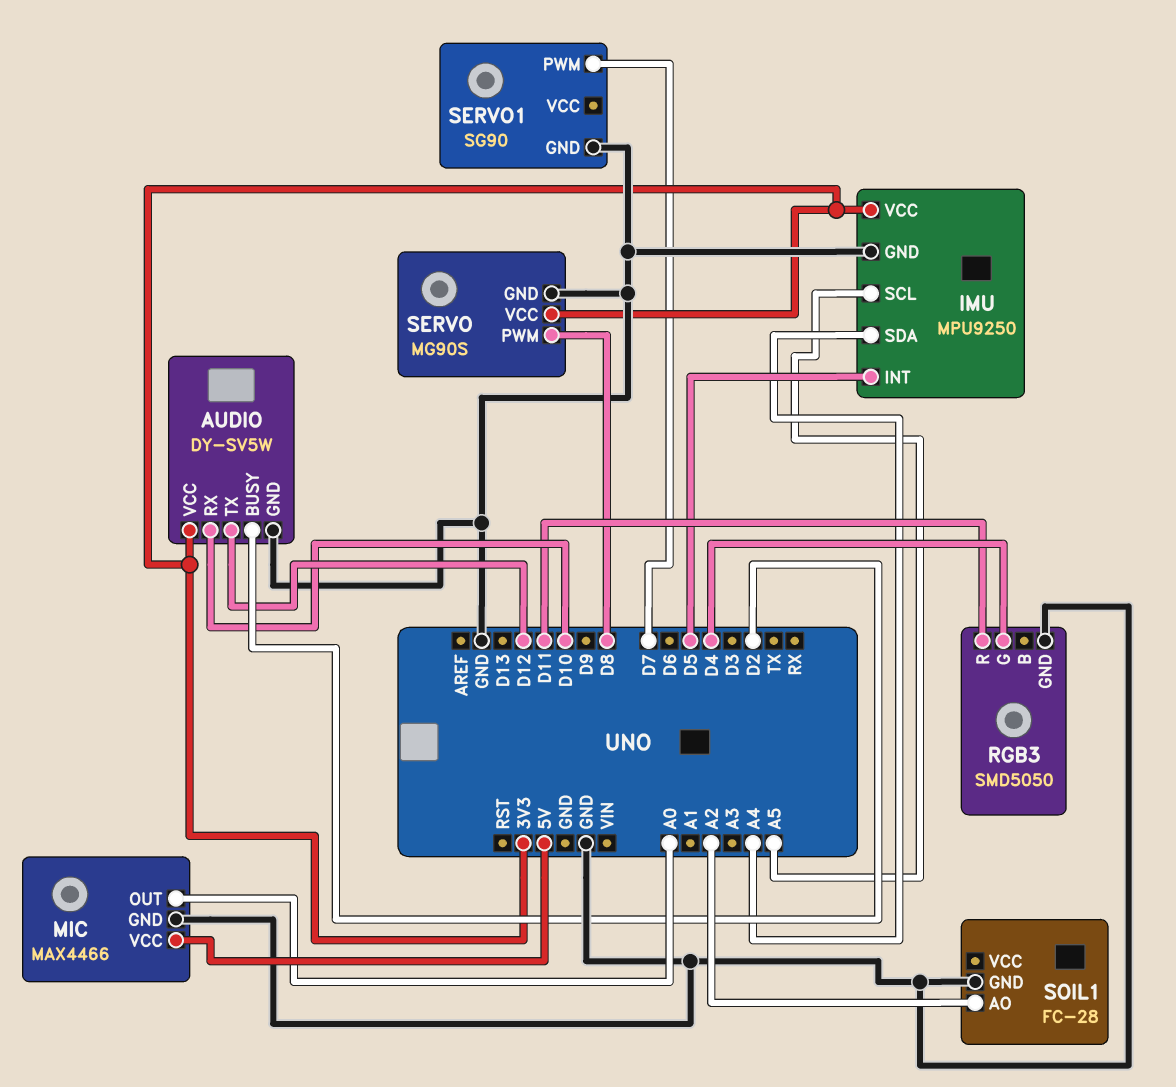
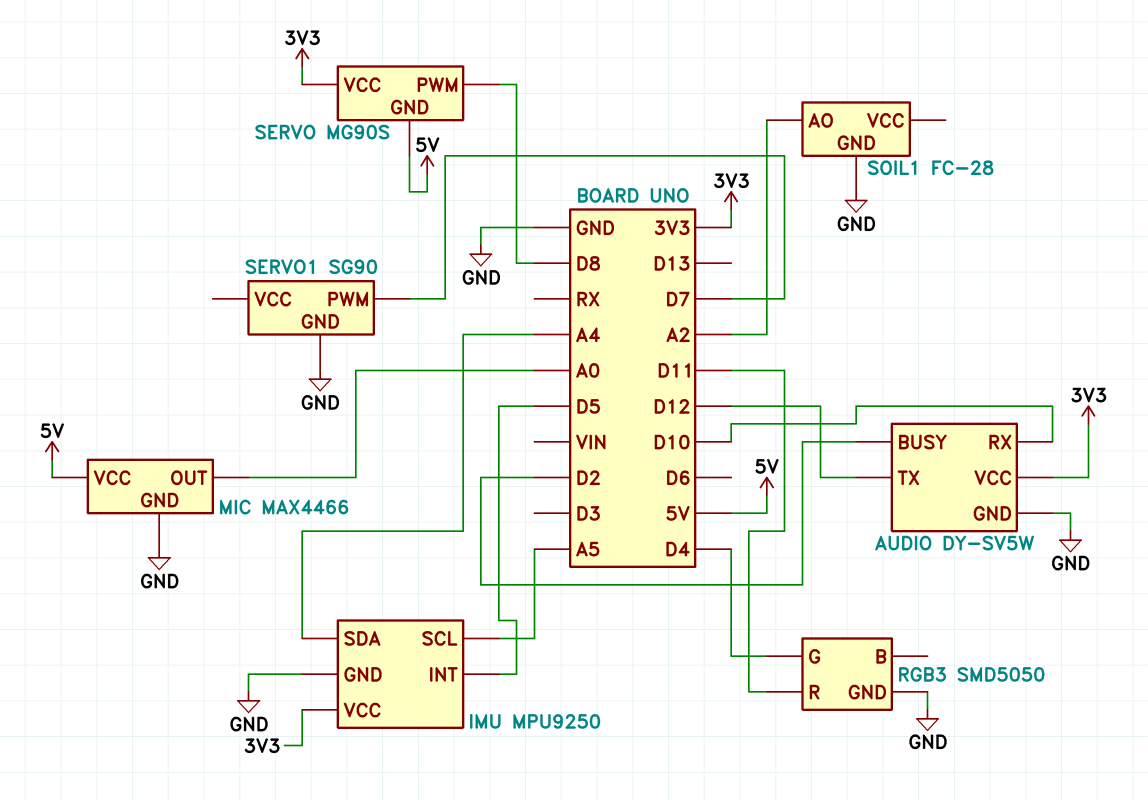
SERVO pin GND: GND -> 5V

